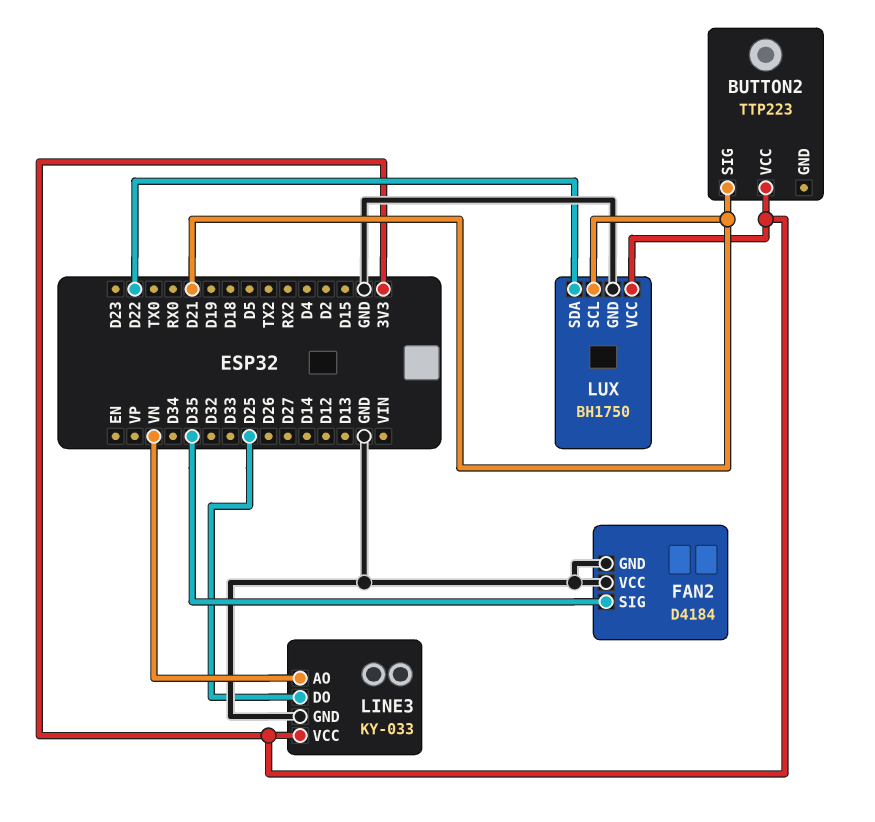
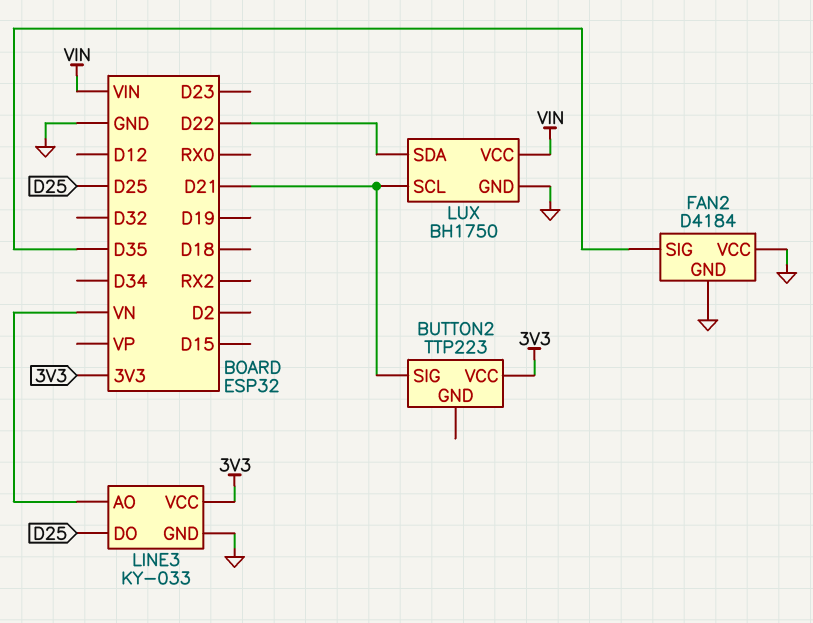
LUX pin VCC: 3V3 -> VIN

